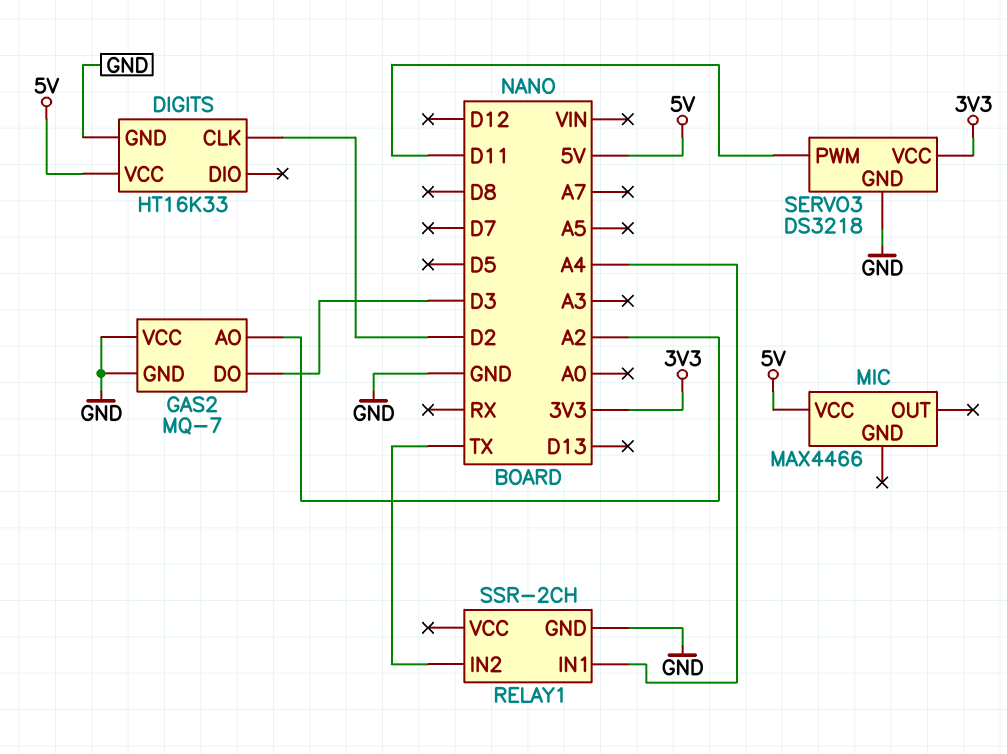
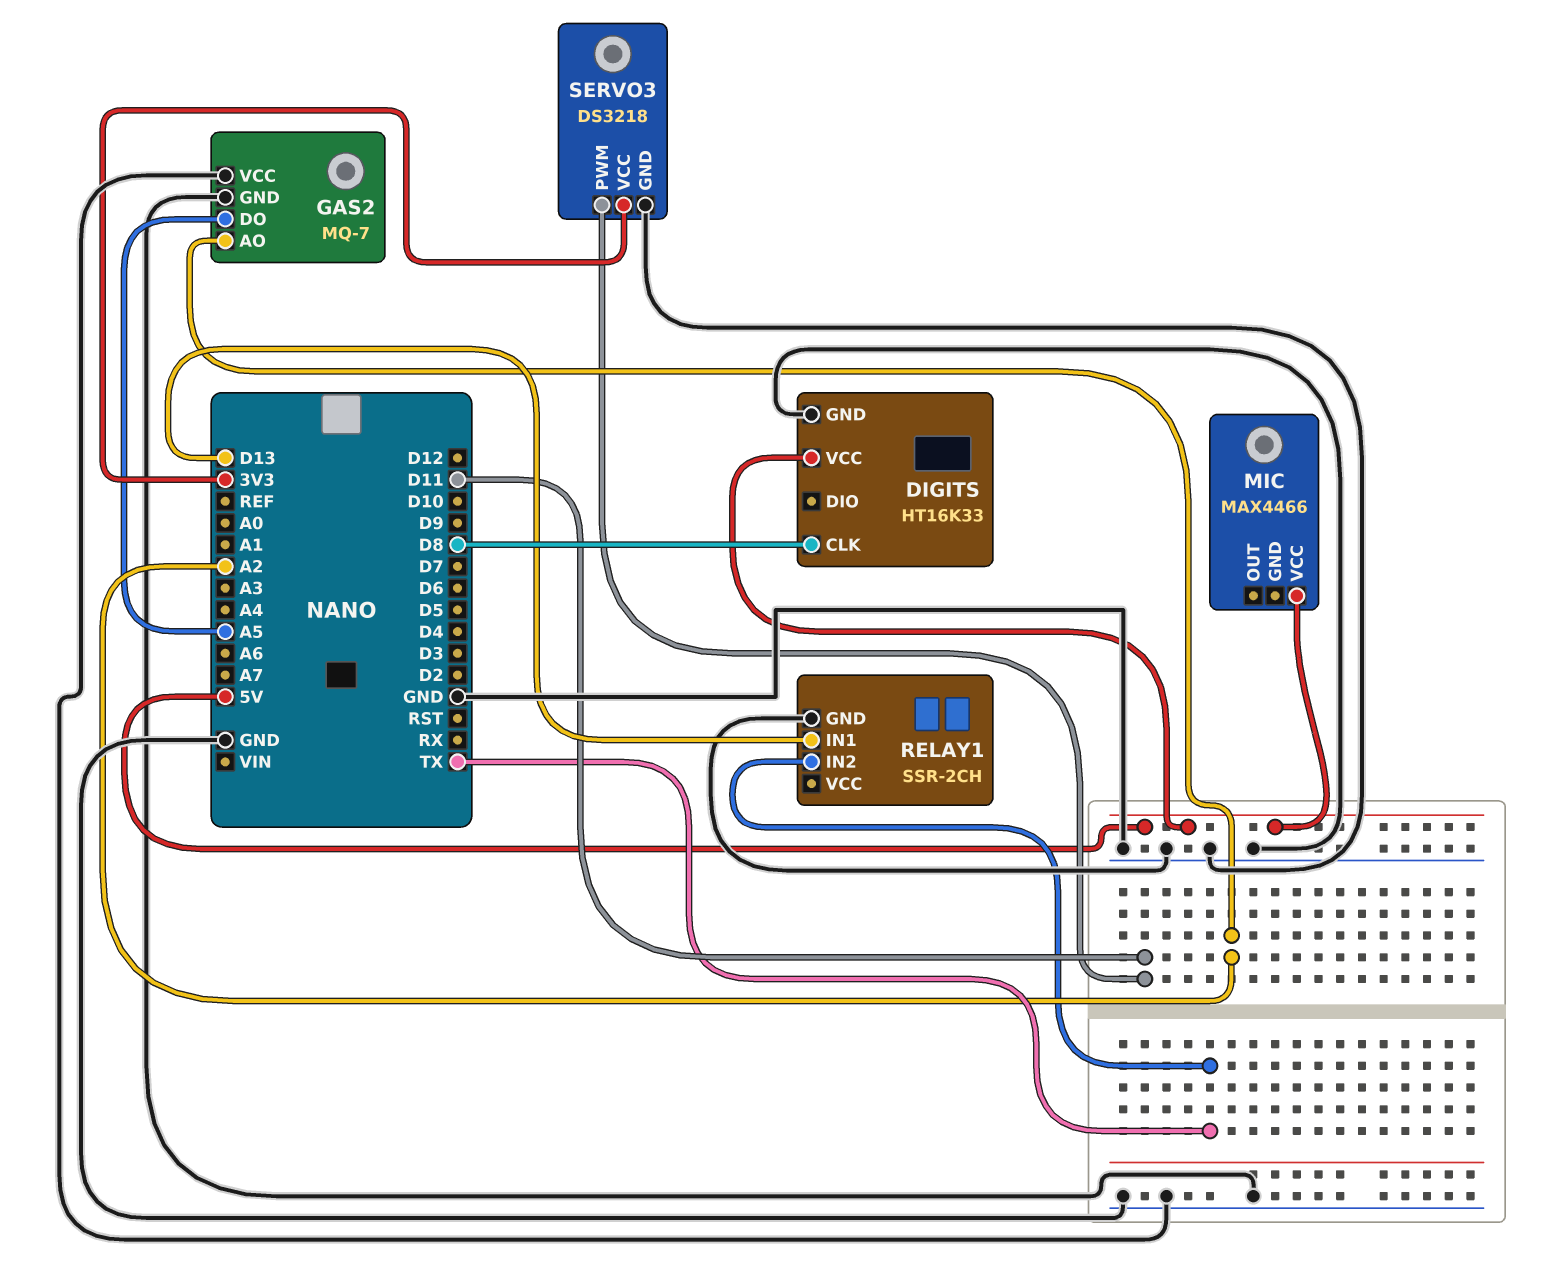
DIGITS pin CLK: D2 -> D8
GAS2 pin DO: D3 -> A5
RELAY1 pin IN1: A4 -> D13

